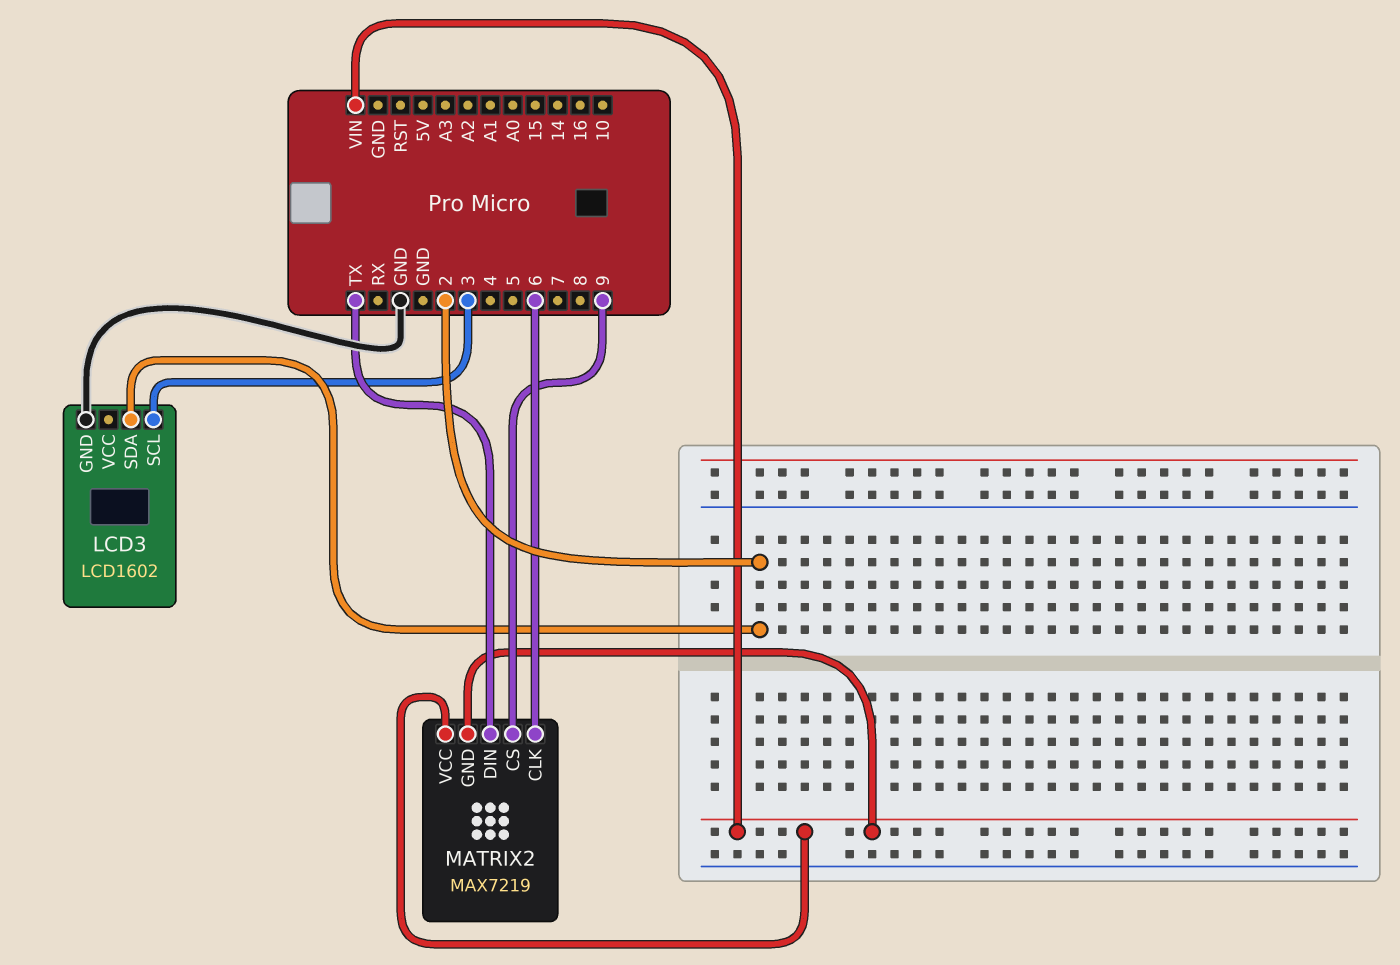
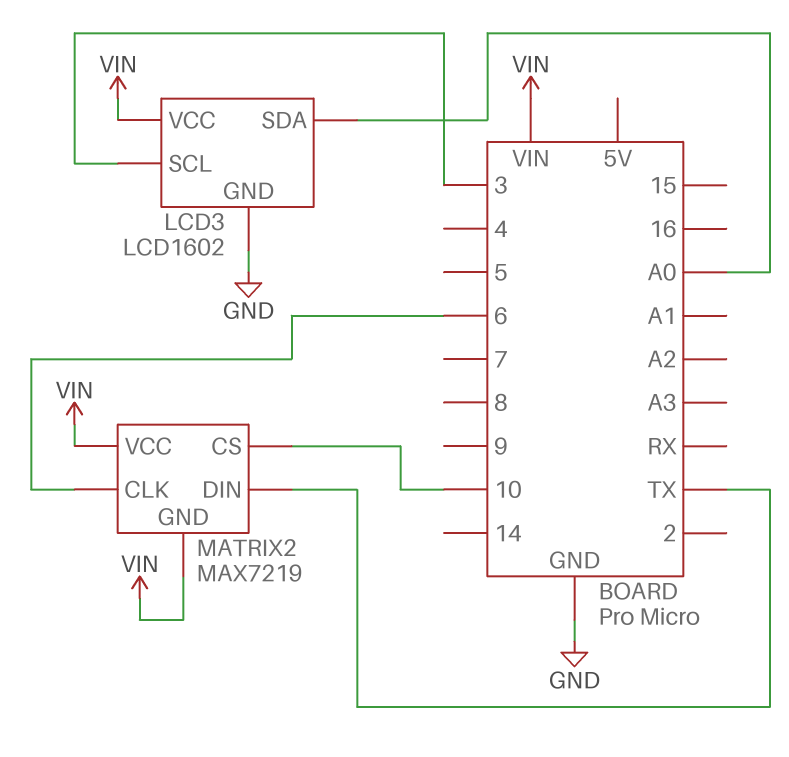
LCD3 pin SDA: 2 -> A0
LCD3 pin VCC: none -> VIN
MATRIX2 pin CS: 9 -> 10

